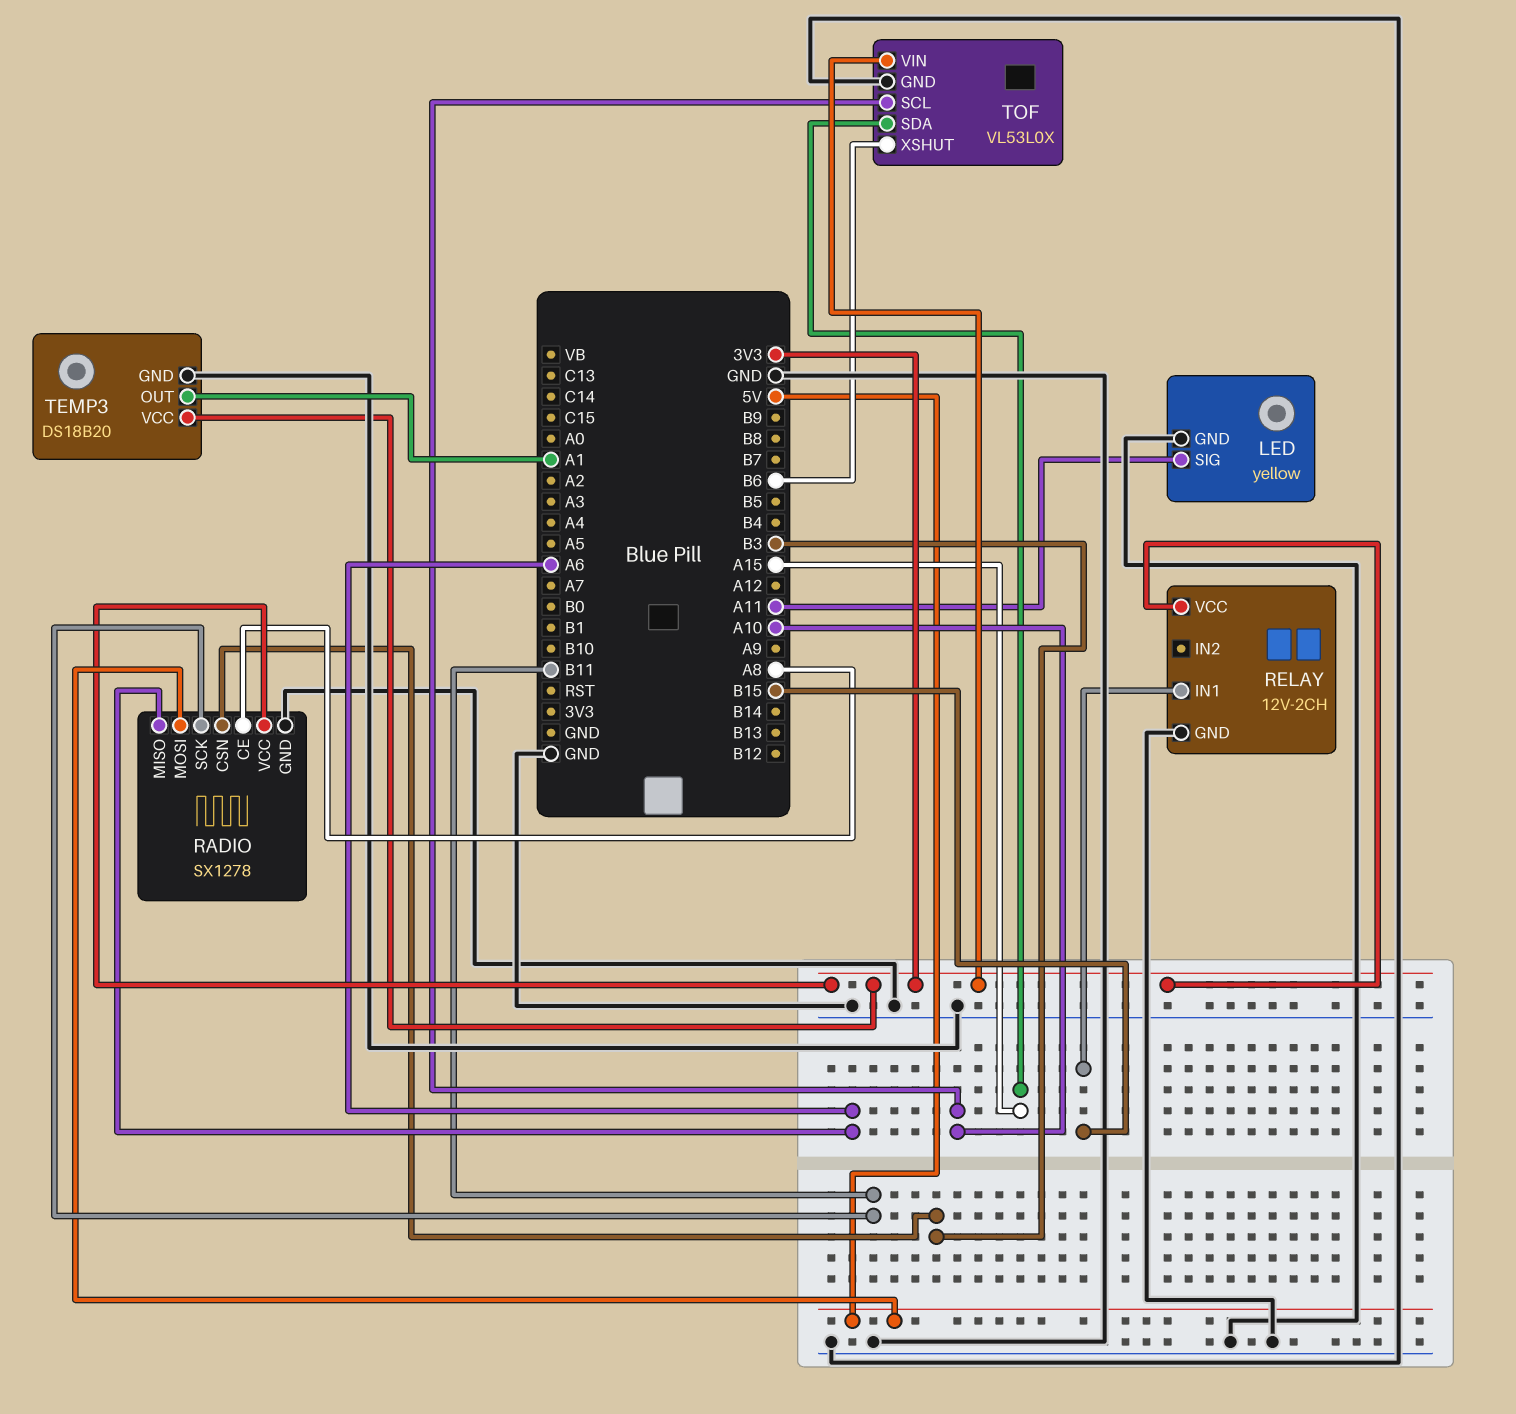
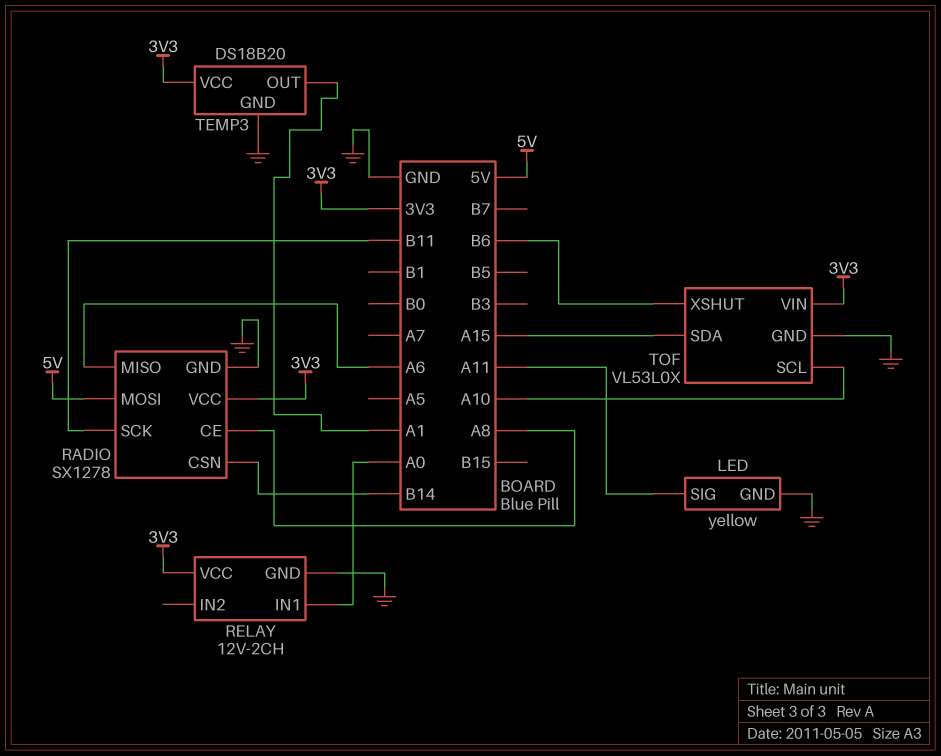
RADIO pin CSN: B3 -> B14
RELAY pin IN1: B15 -> A0

